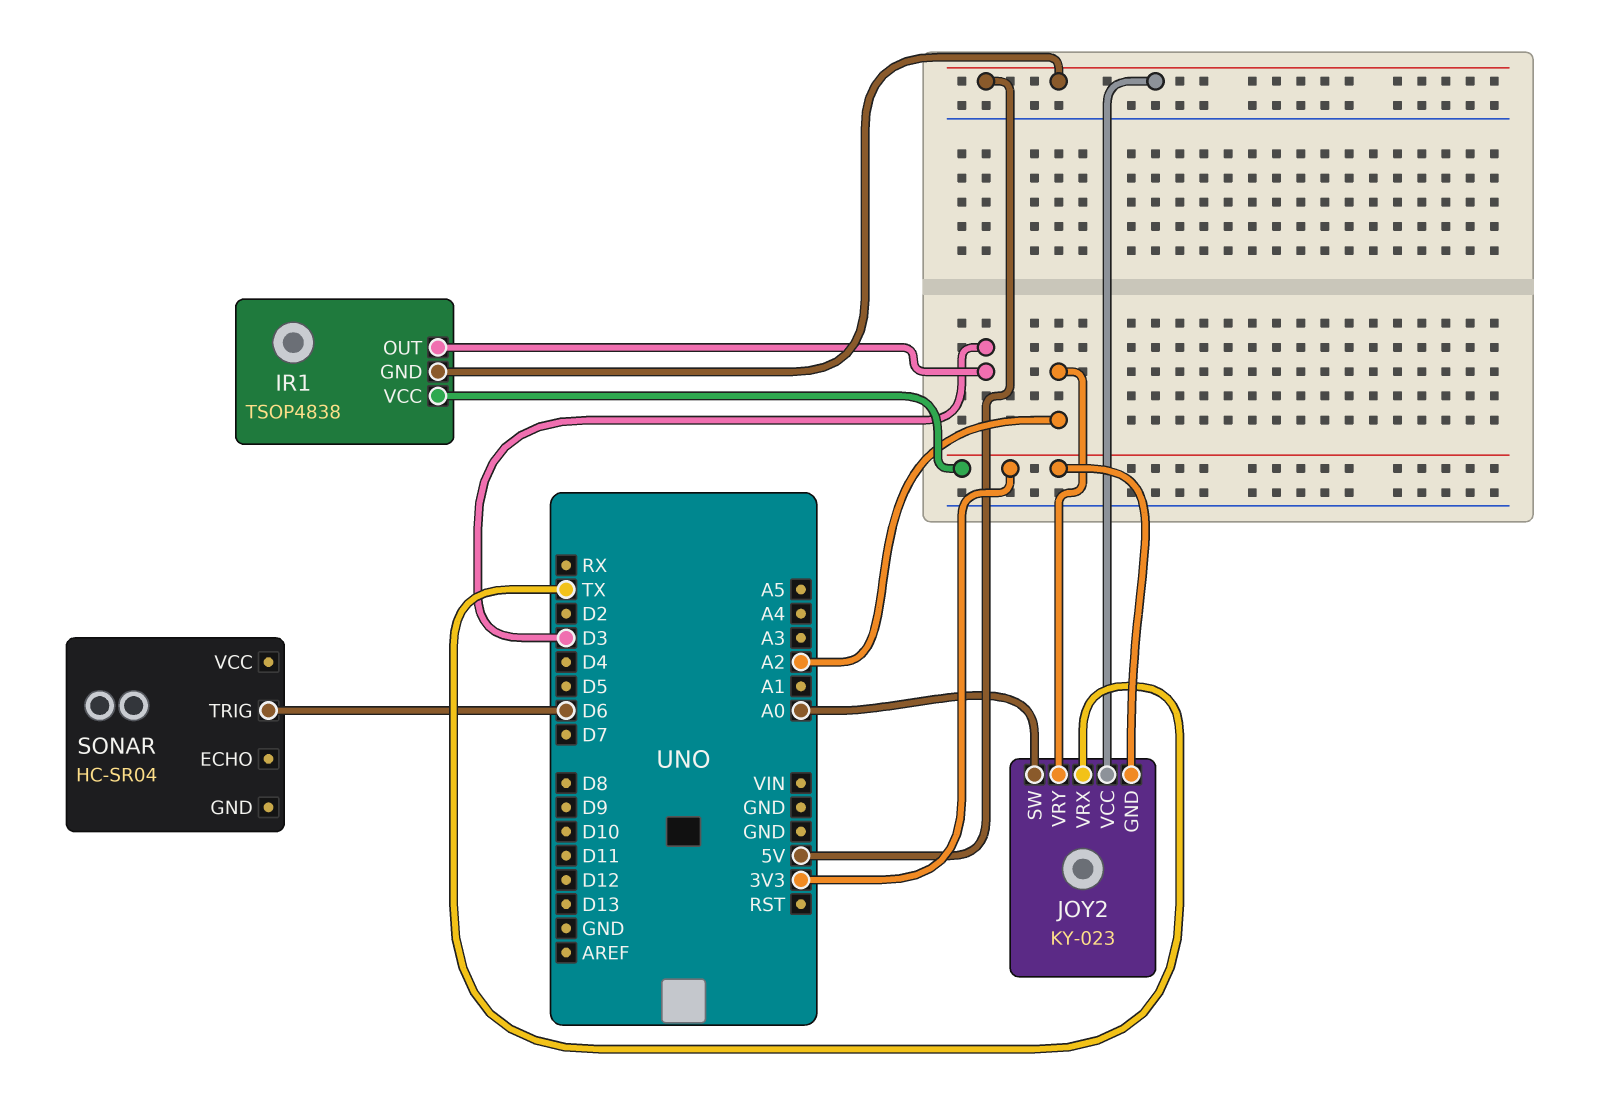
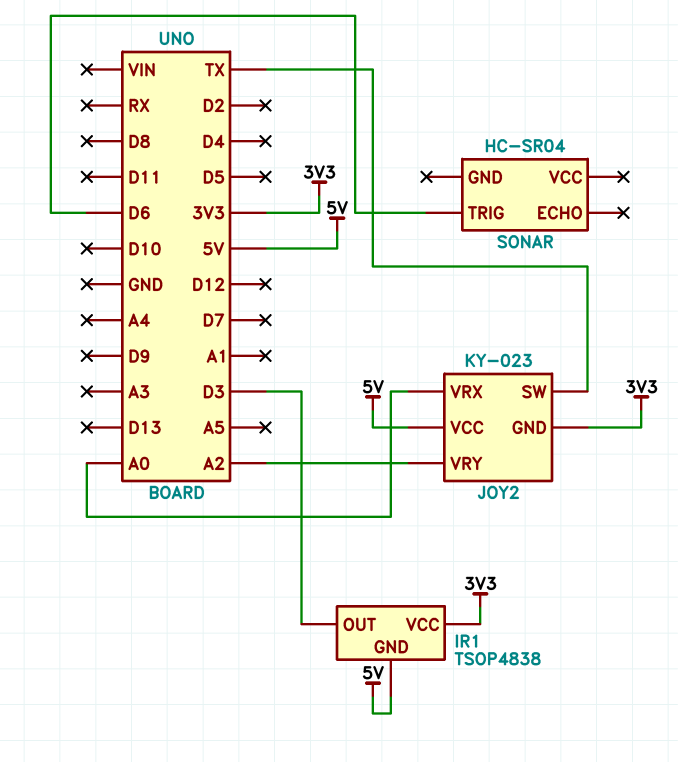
JOY2 pin SW: A0 -> TX
JOY2 pin VRX: TX -> A0

